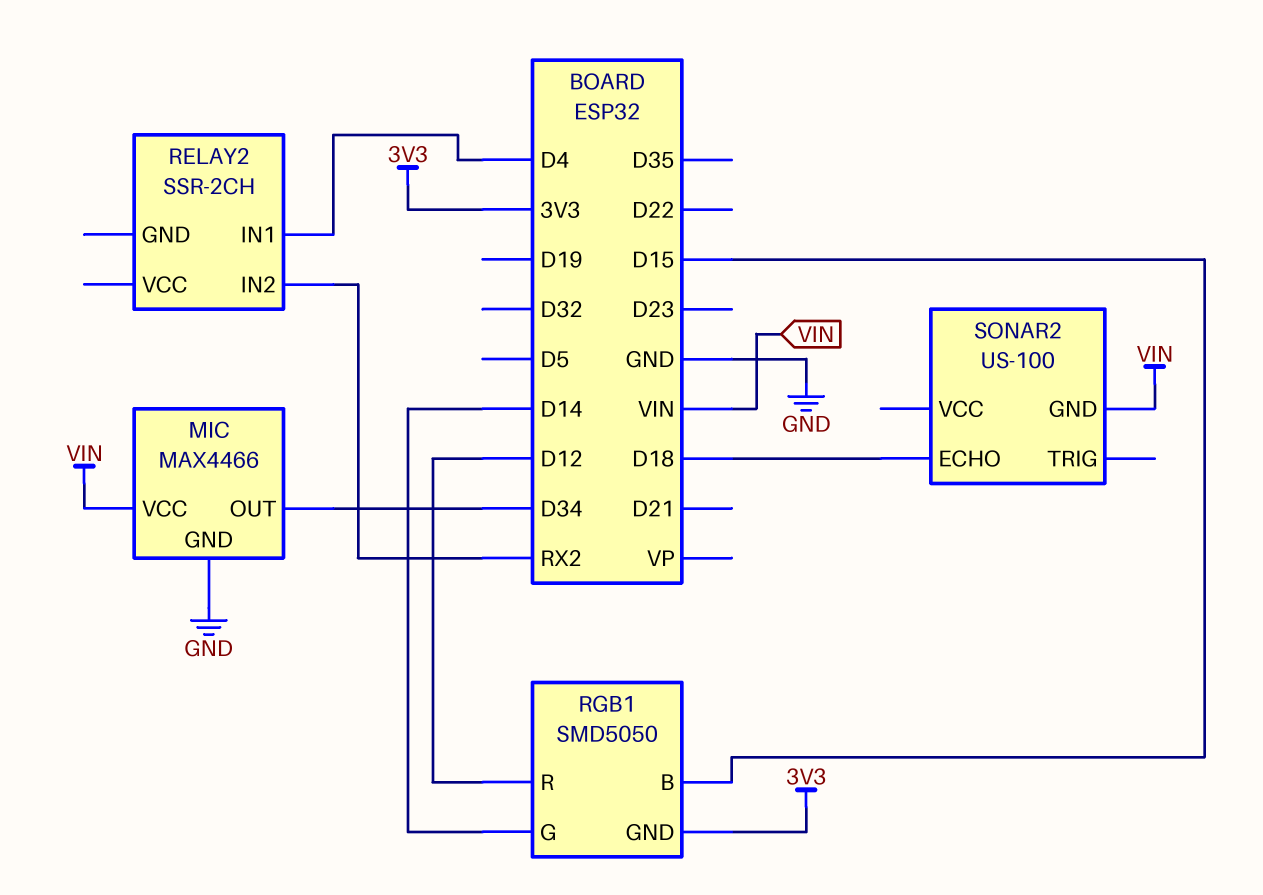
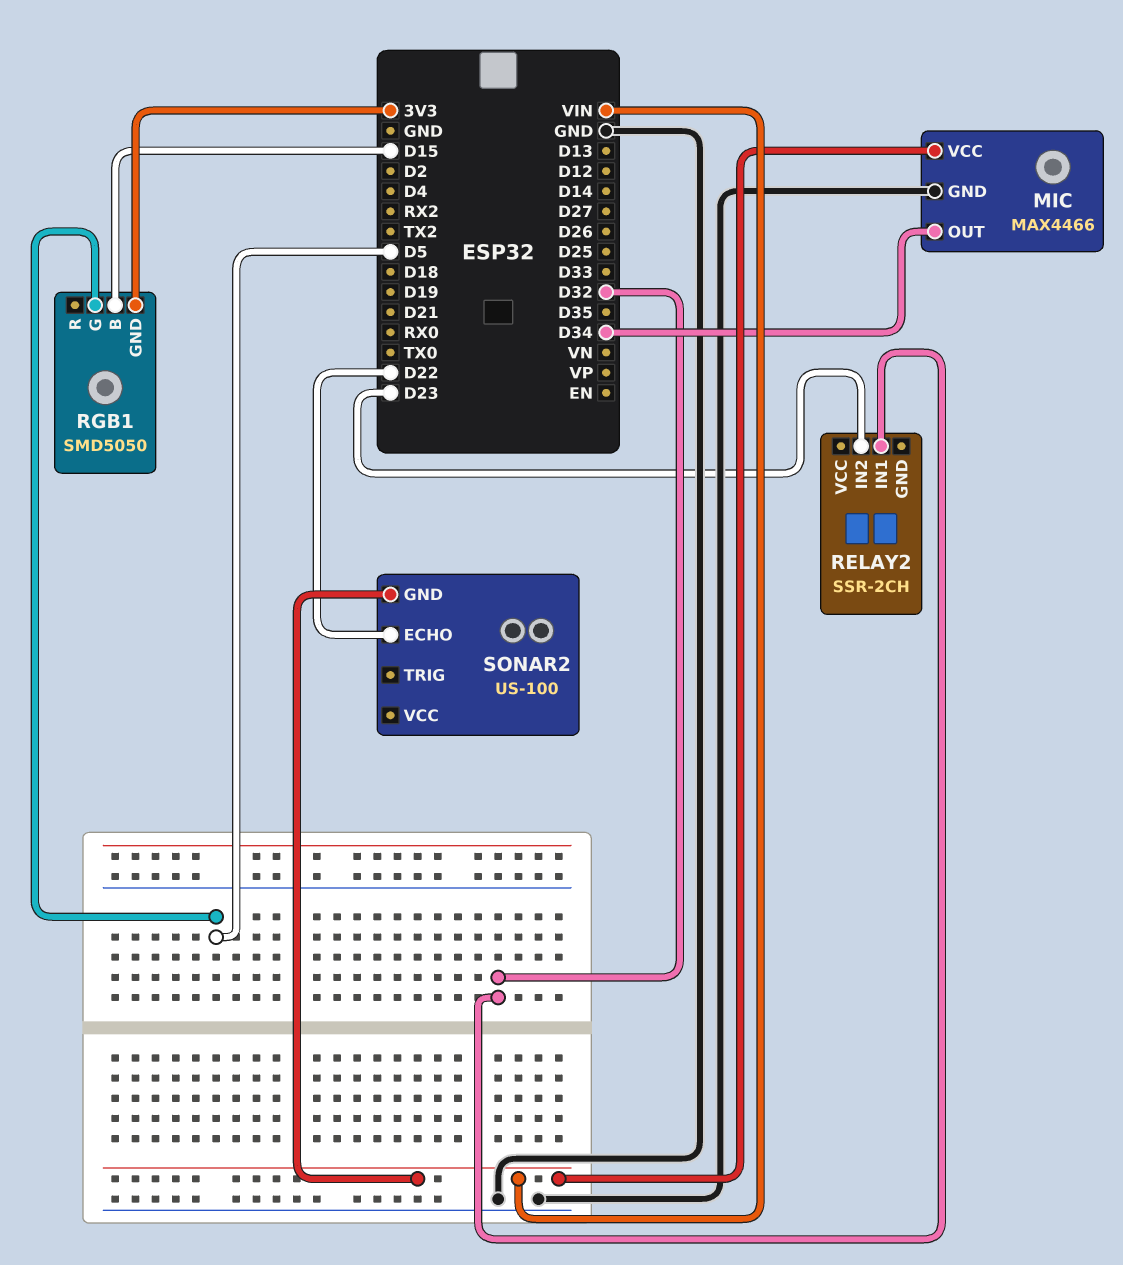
RELAY2 pin IN1: D4 -> D32
RELAY2 pin IN2: RX2 -> D23
RGB1 pin G: D14 -> D5
RGB1 pin R: D12 -> none
SONAR2 pin ECHO: D18 -> D22

